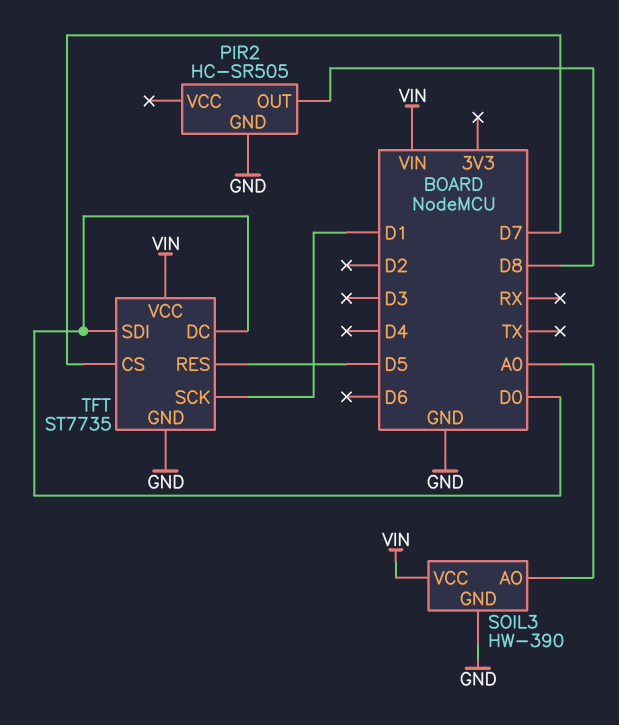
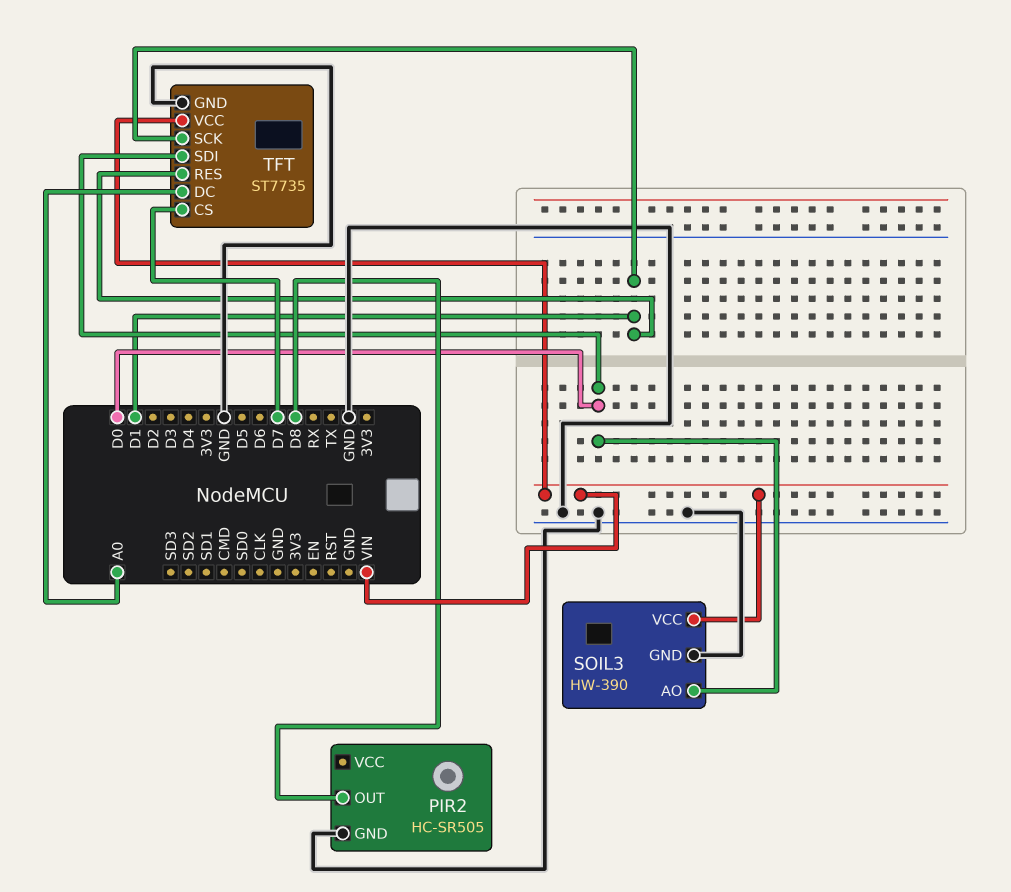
SOIL3 pin AO: A0 -> D0
TFT pin DC: D0 -> A0
TFT pin RES: D5 -> D1

